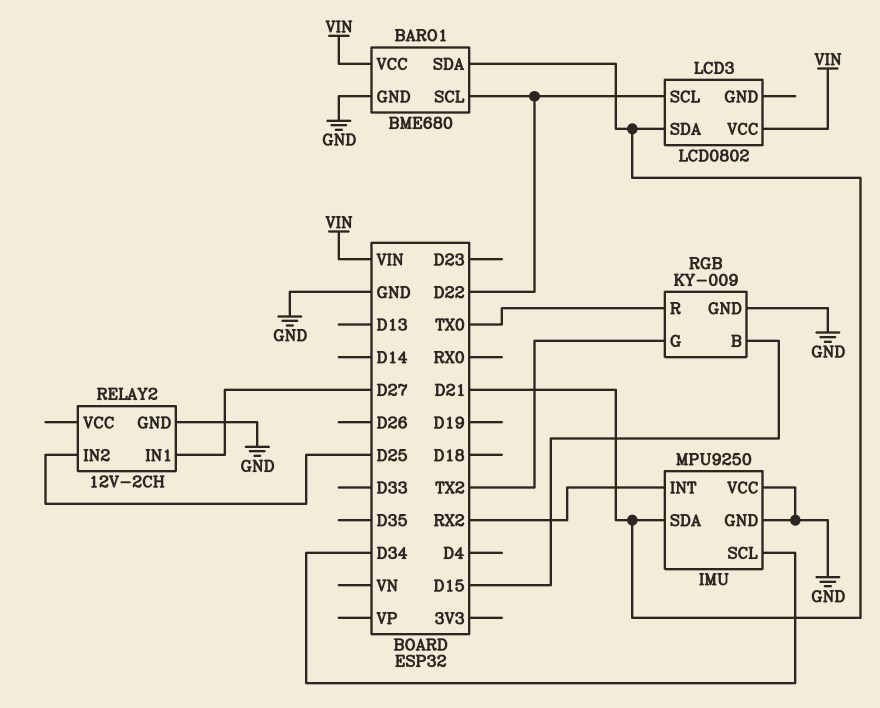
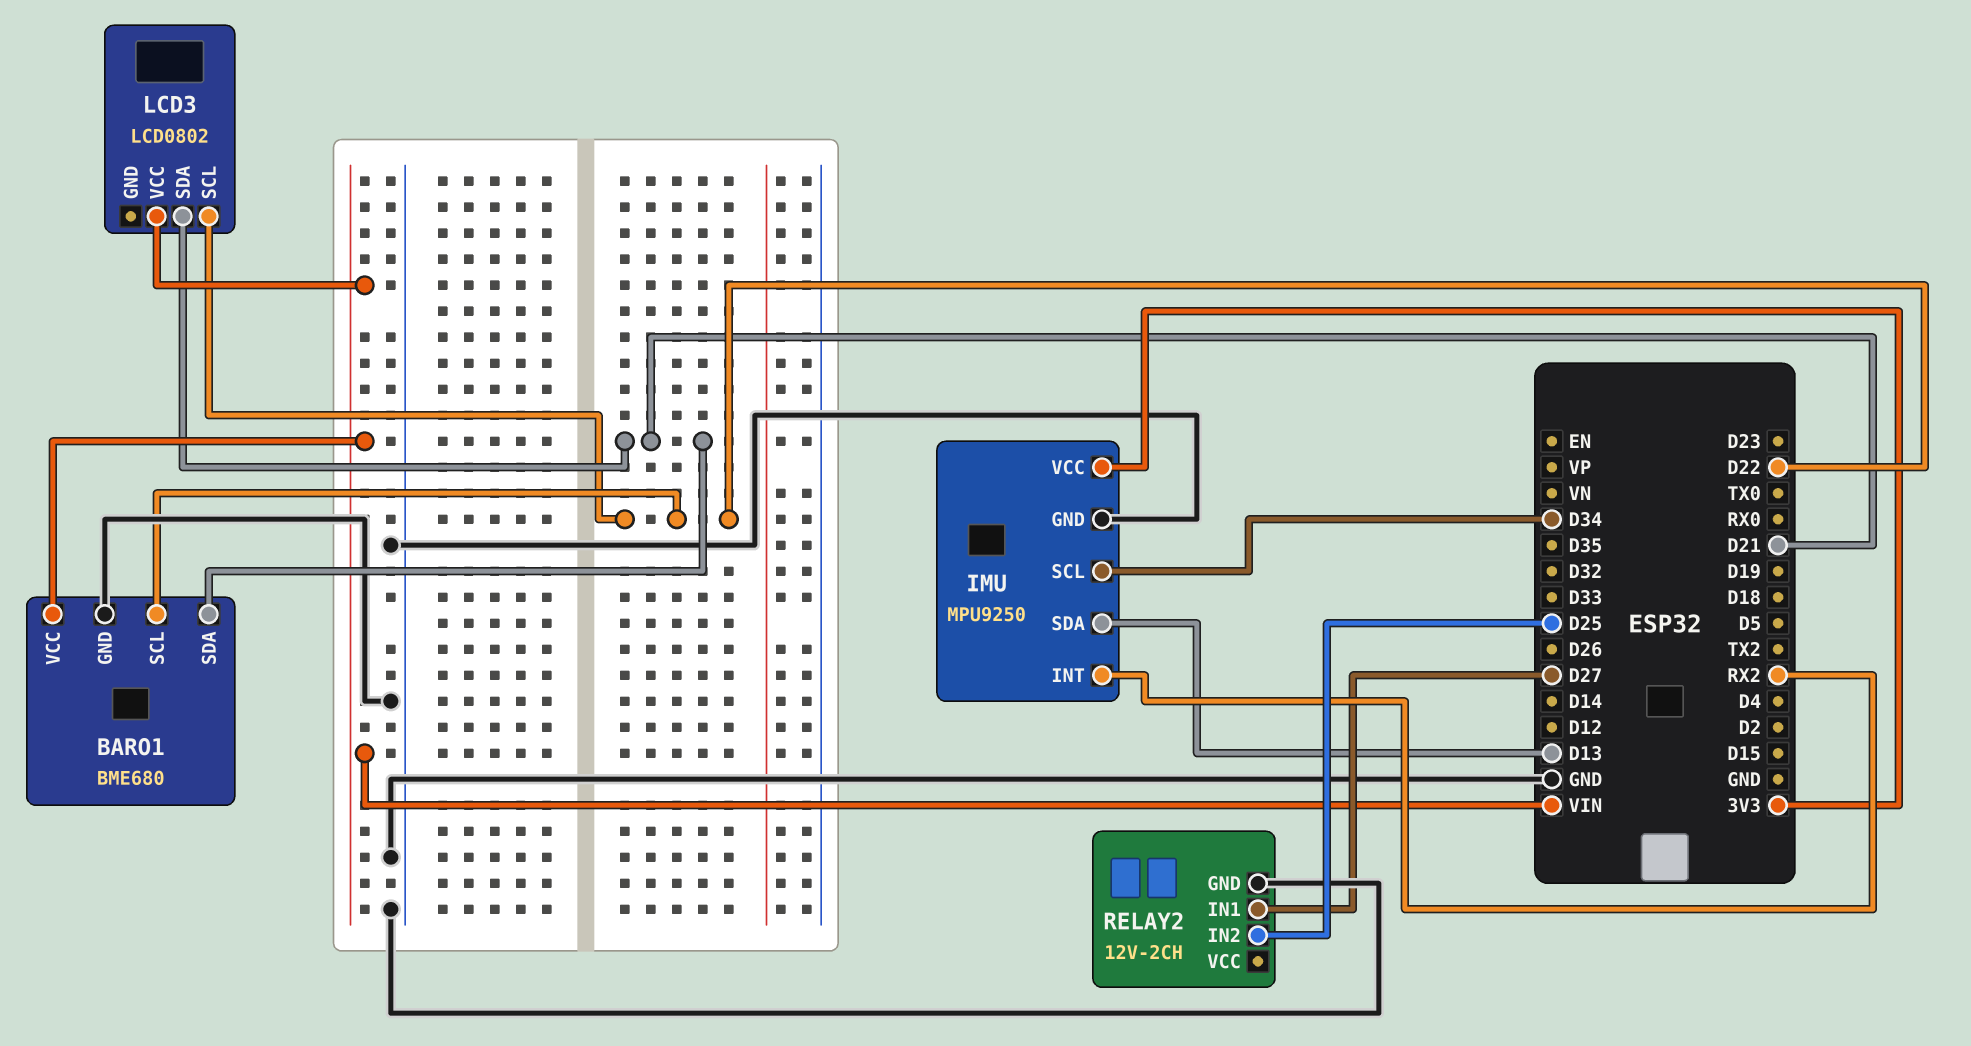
IMU pin SDA: D21 -> D13
IMU pin VCC: GND -> 3V3
RGB: KY-009 -> none
RGB pin B: D15 -> none
RGB pin G: TX2 -> none
RGB pin GND: GND -> none
RGB pin R: TX0 -> none

